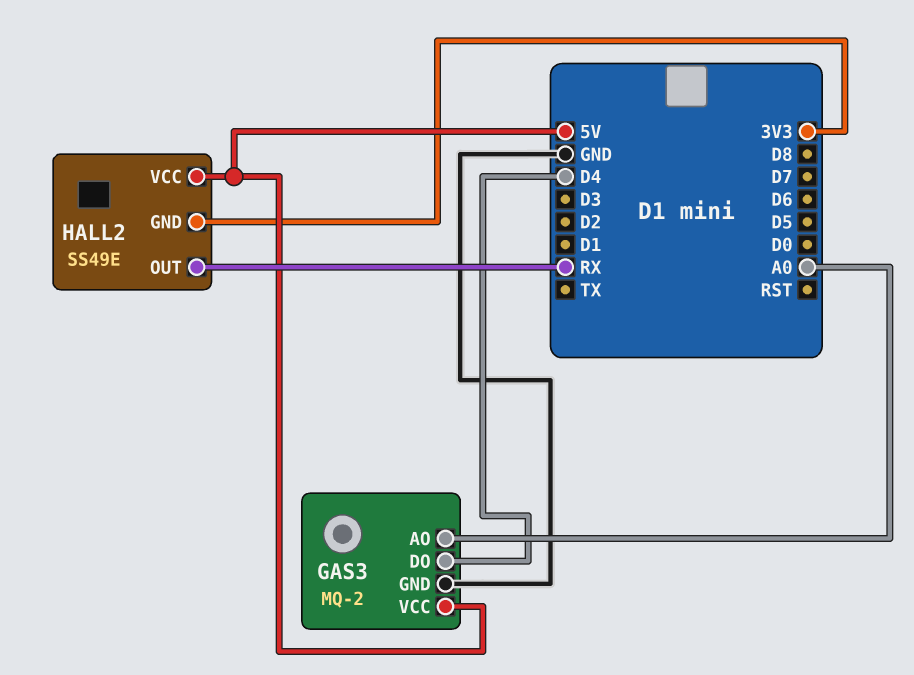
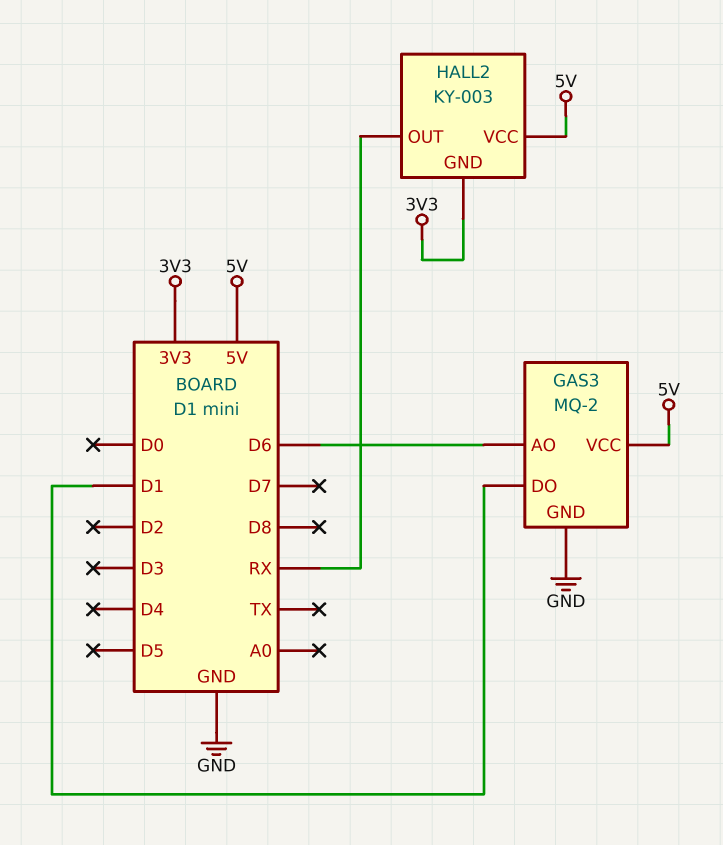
GAS3 pin AO: A0 -> D6
GAS3 pin DO: D4 -> D1
HALL2: SS49E -> KY-003

